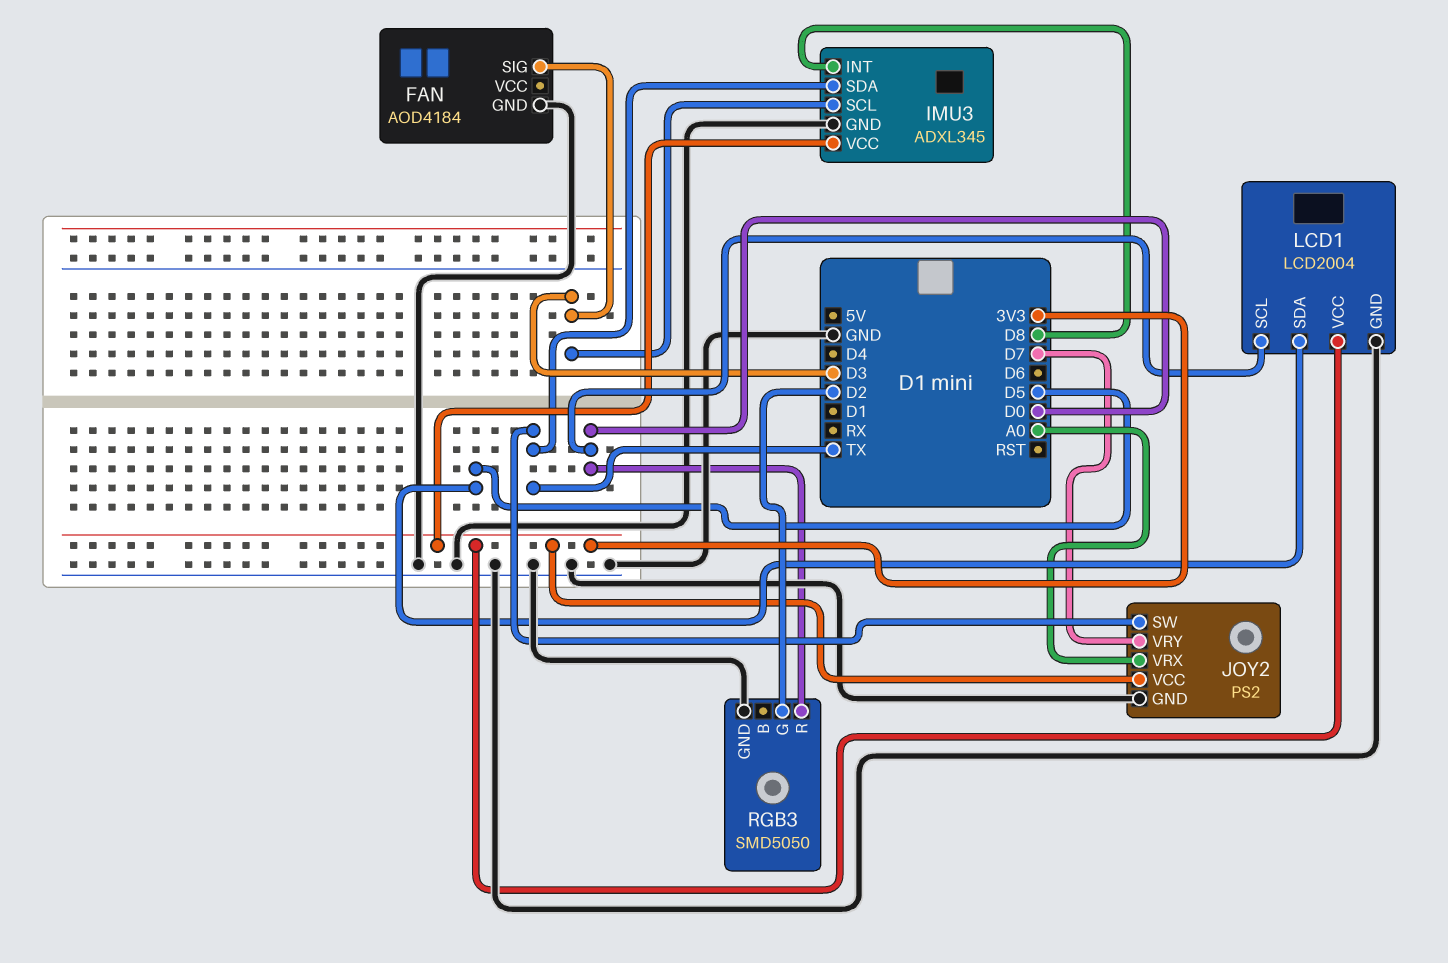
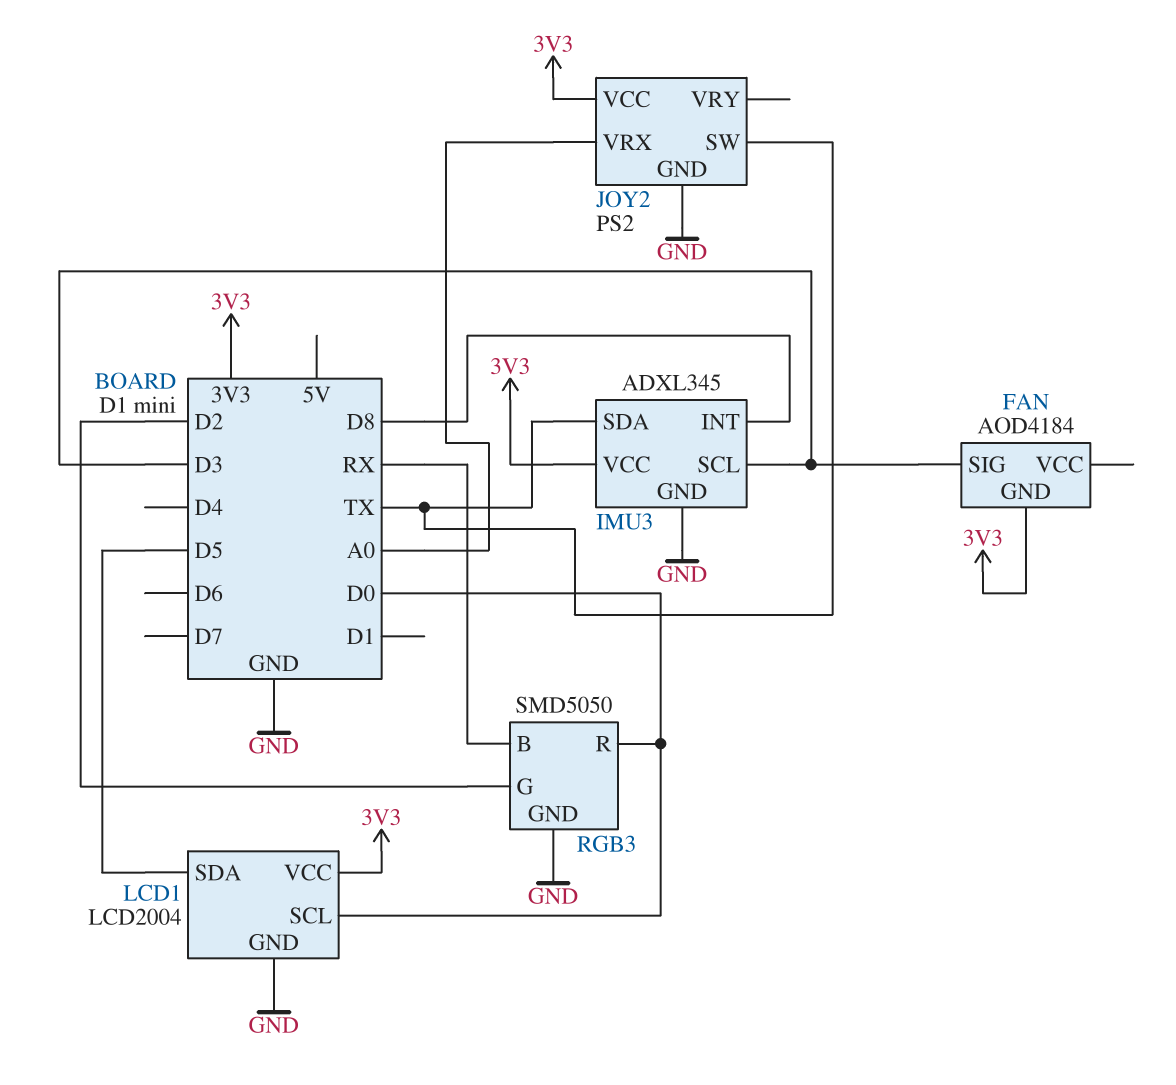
FAN pin GND: GND -> 3V3
JOY2 pin VRY: D7 -> none
RGB3 pin B: none -> RX

